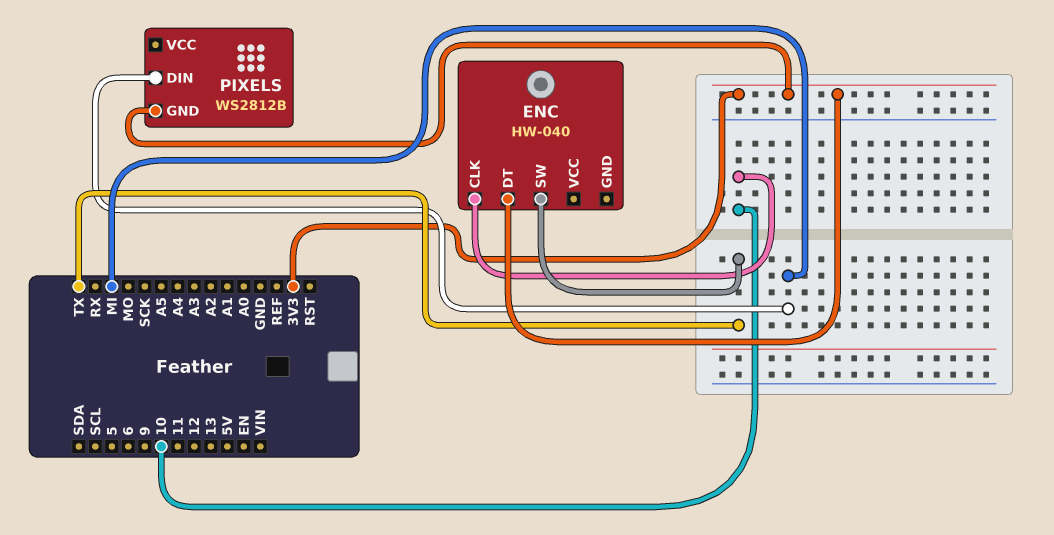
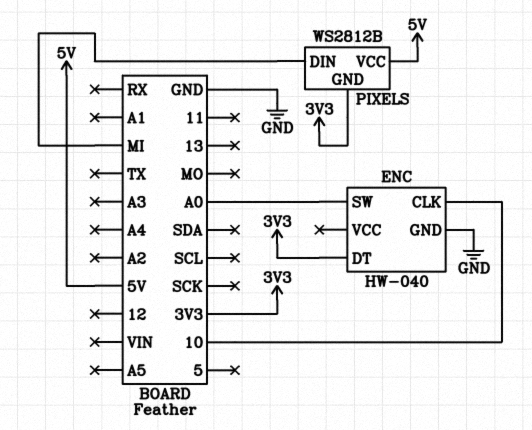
ENC pin GND: none -> GND
ENC pin SW: TX -> A0
PIXELS pin VCC: none -> 5V

